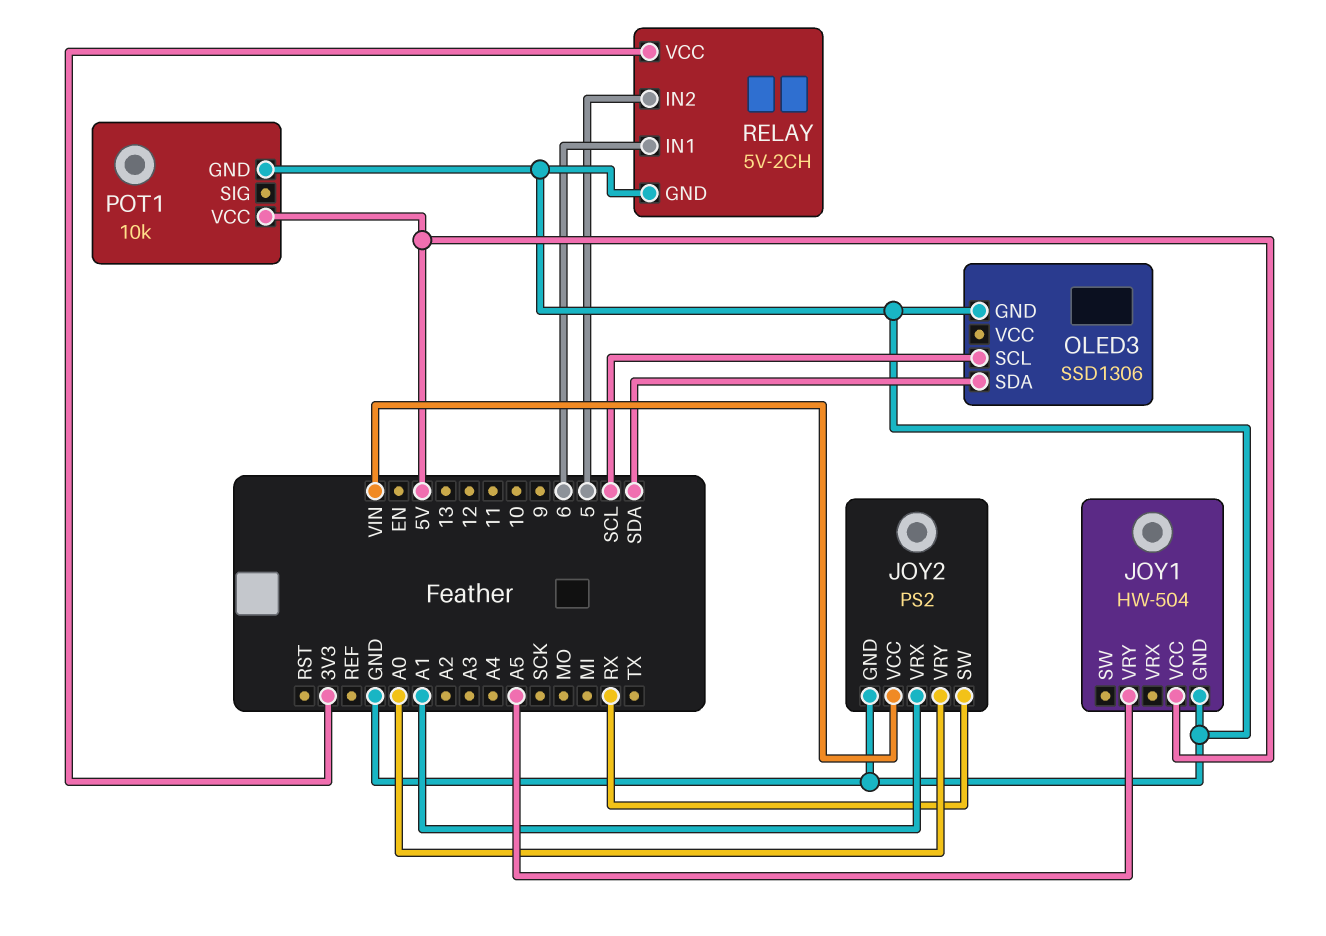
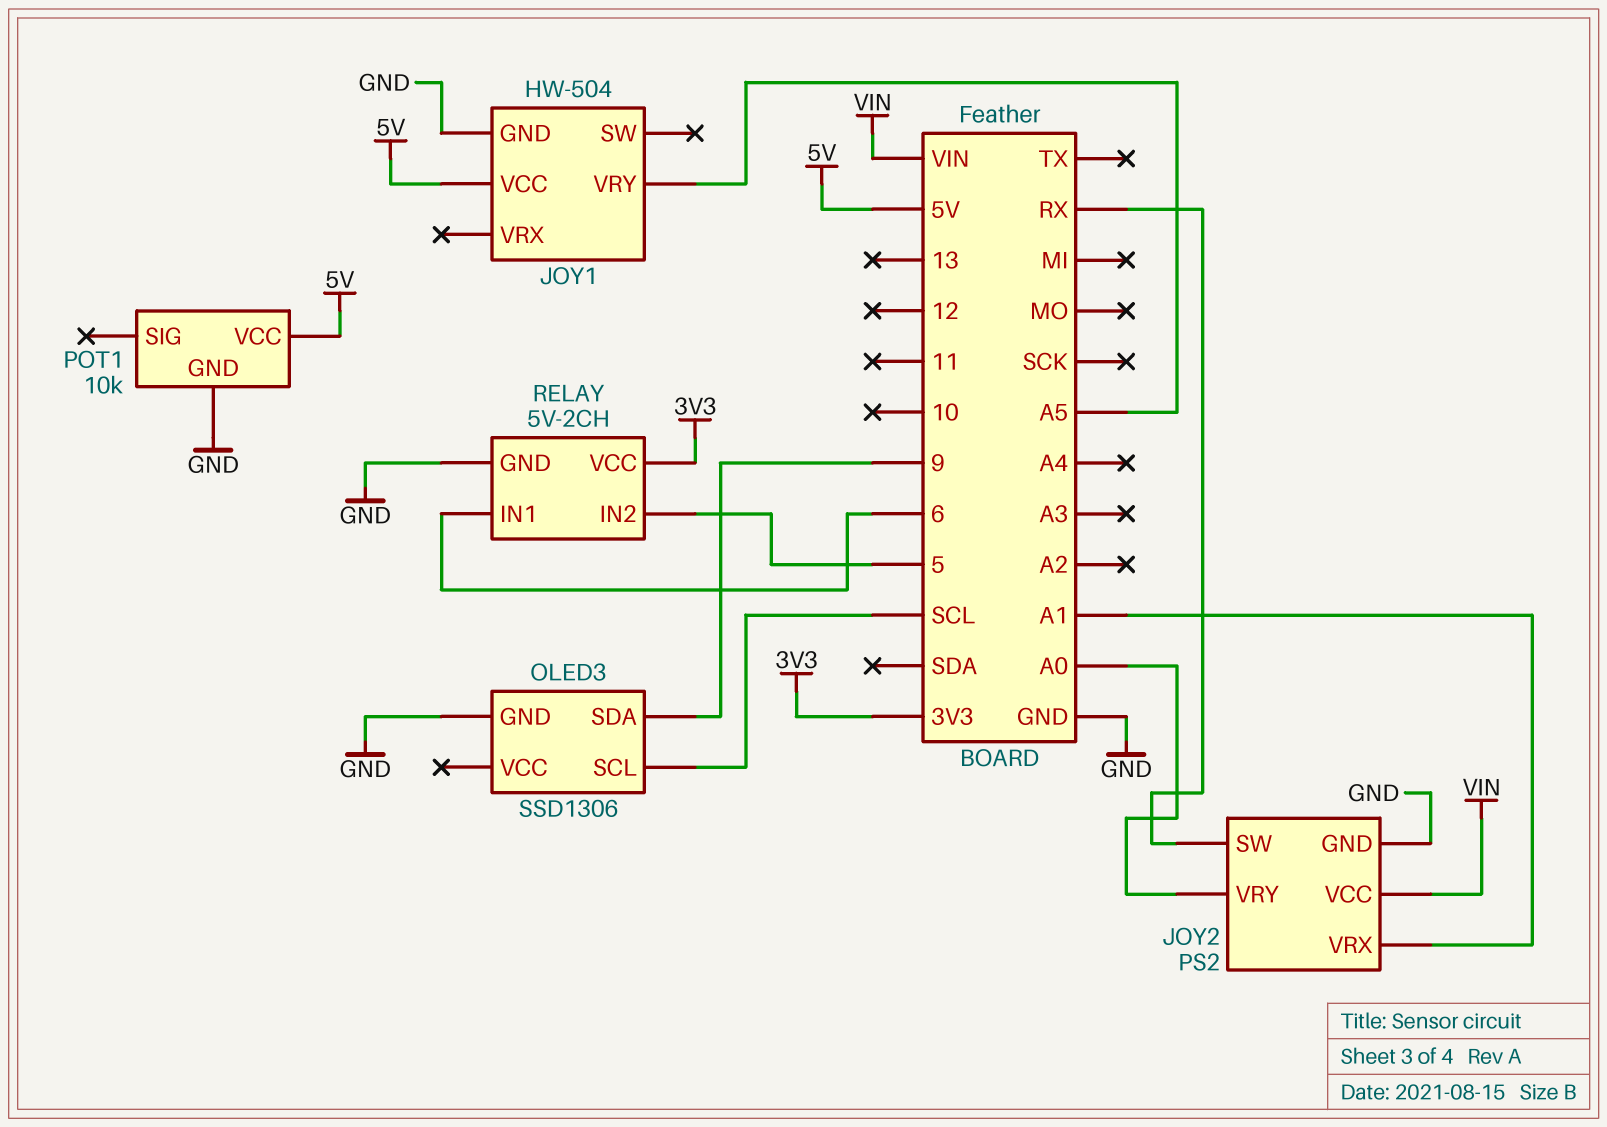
OLED3 pin SDA: SDA -> 9

